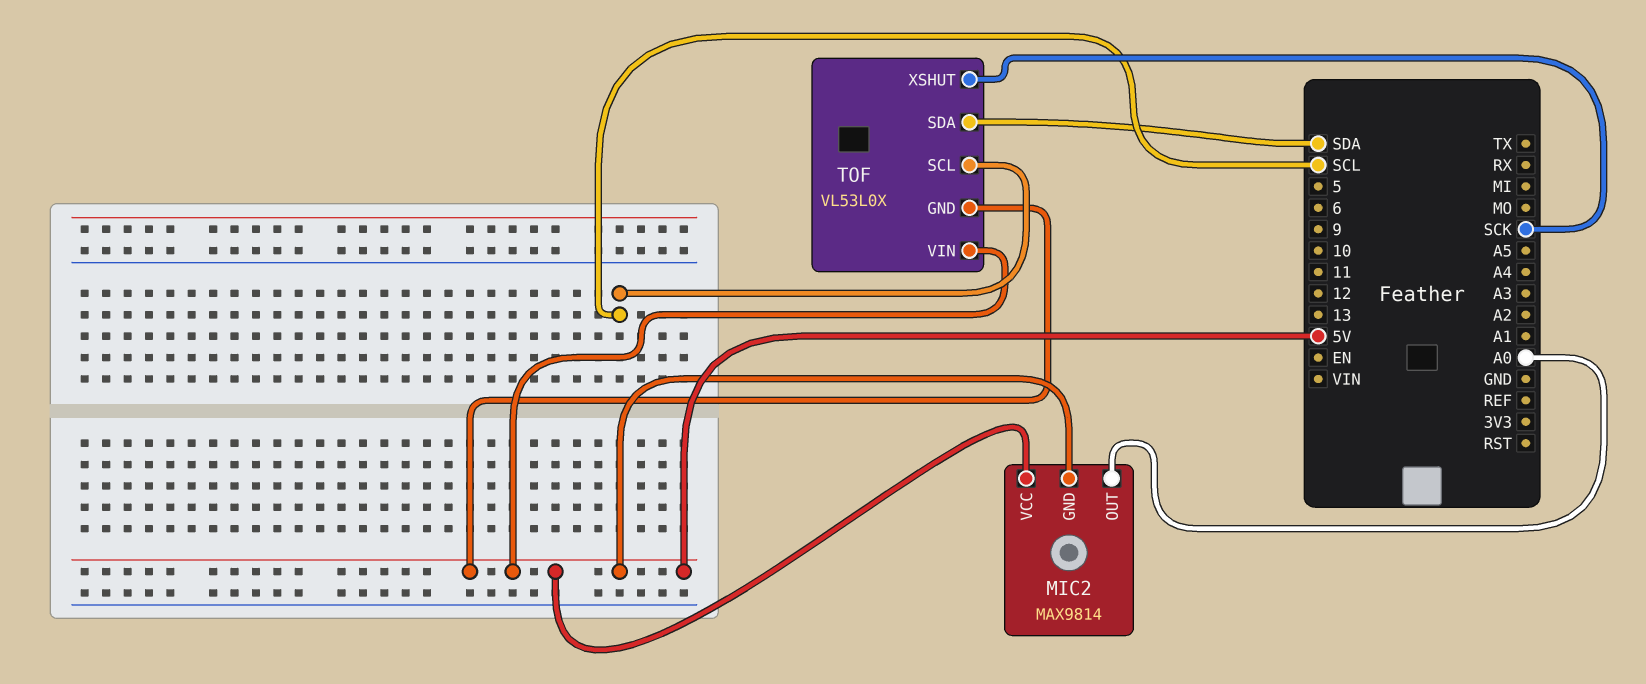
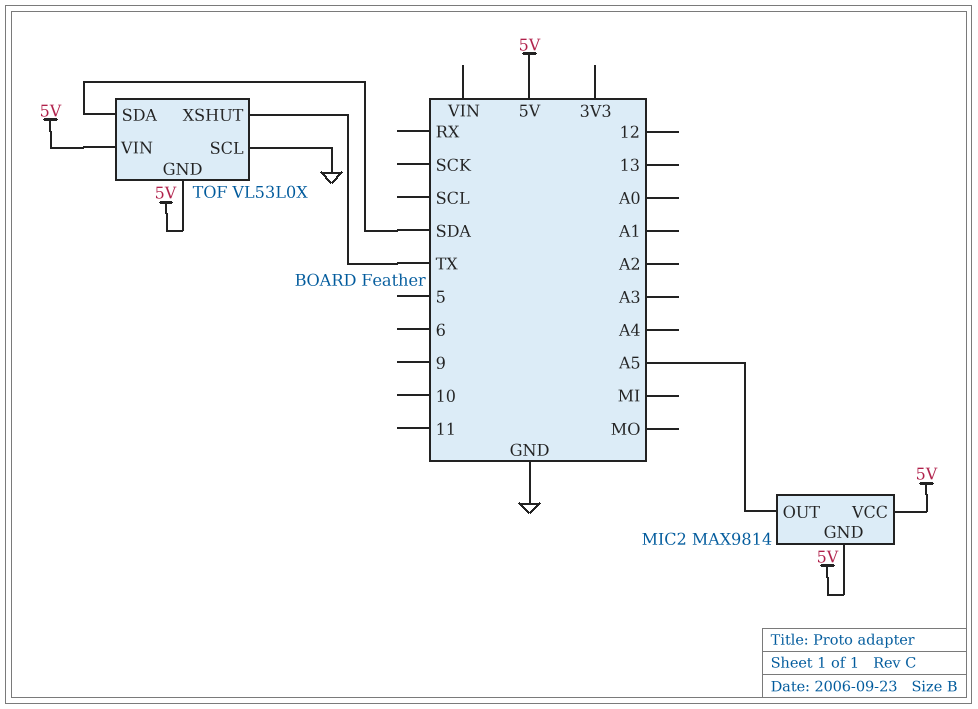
MIC2 pin OUT: A0 -> A5
TOF pin SCL: SCL -> GND
TOF pin XSHUT: SCK -> TX

